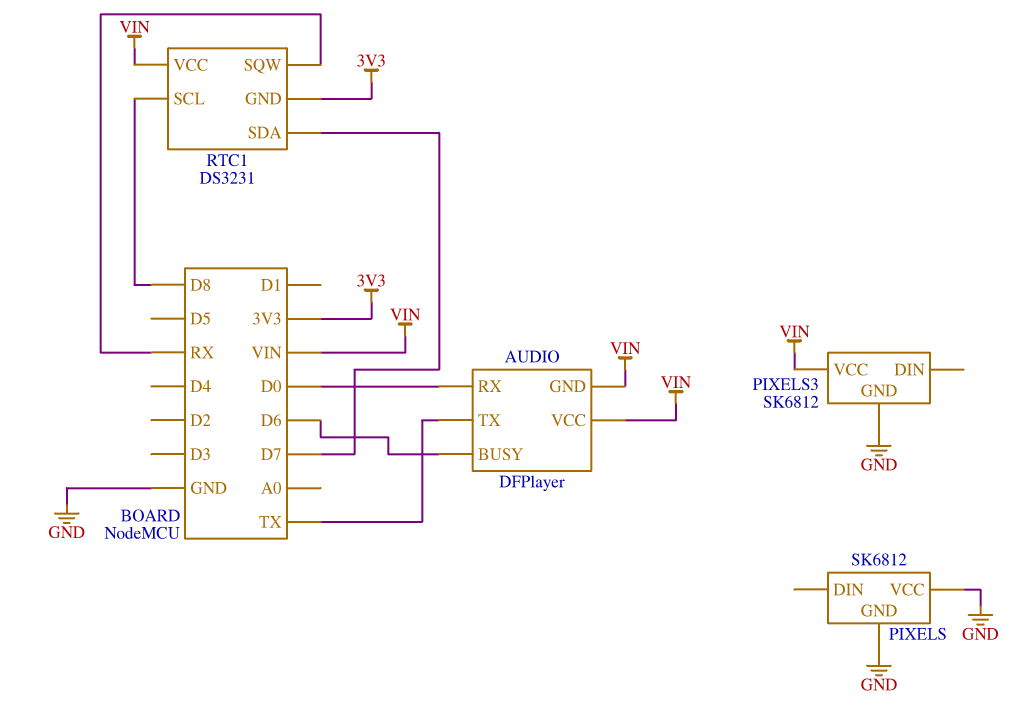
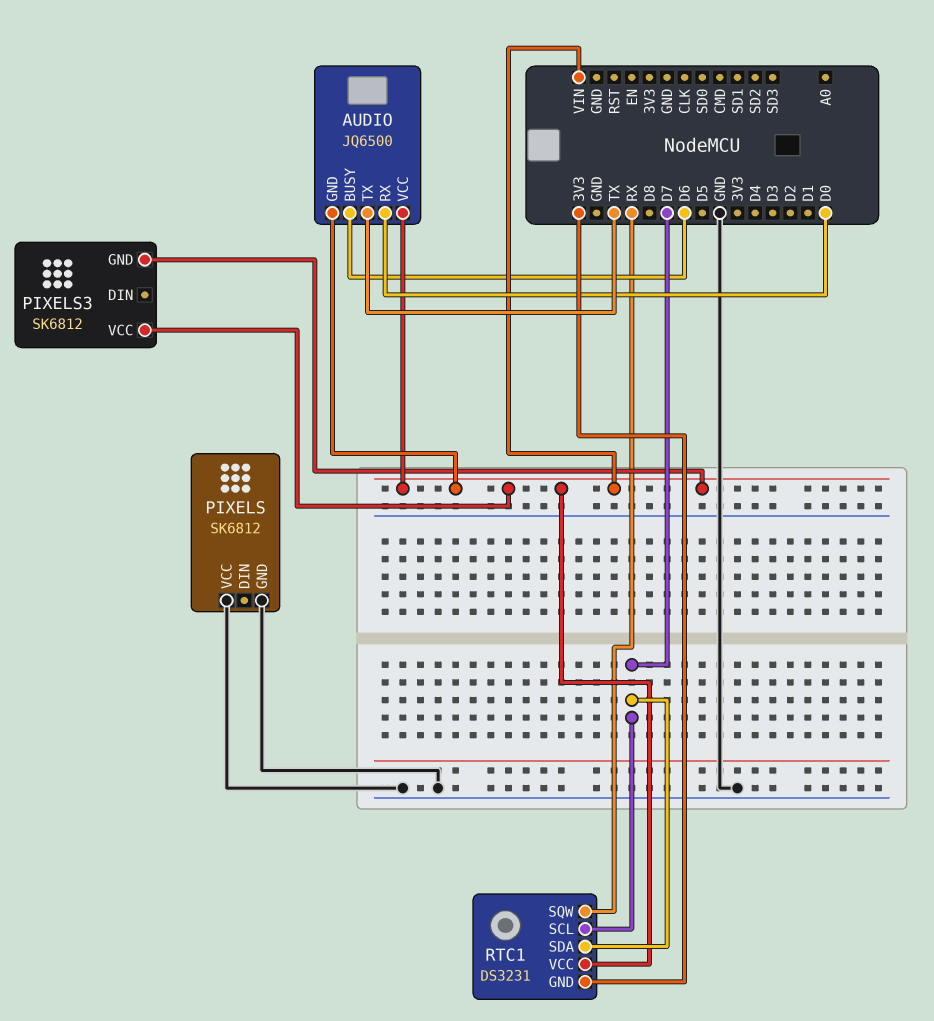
AUDIO: DFPlayer -> JQ6500
PIXELS3 pin GND: GND -> VIN
RTC1 pin SCL: D8 -> D7

